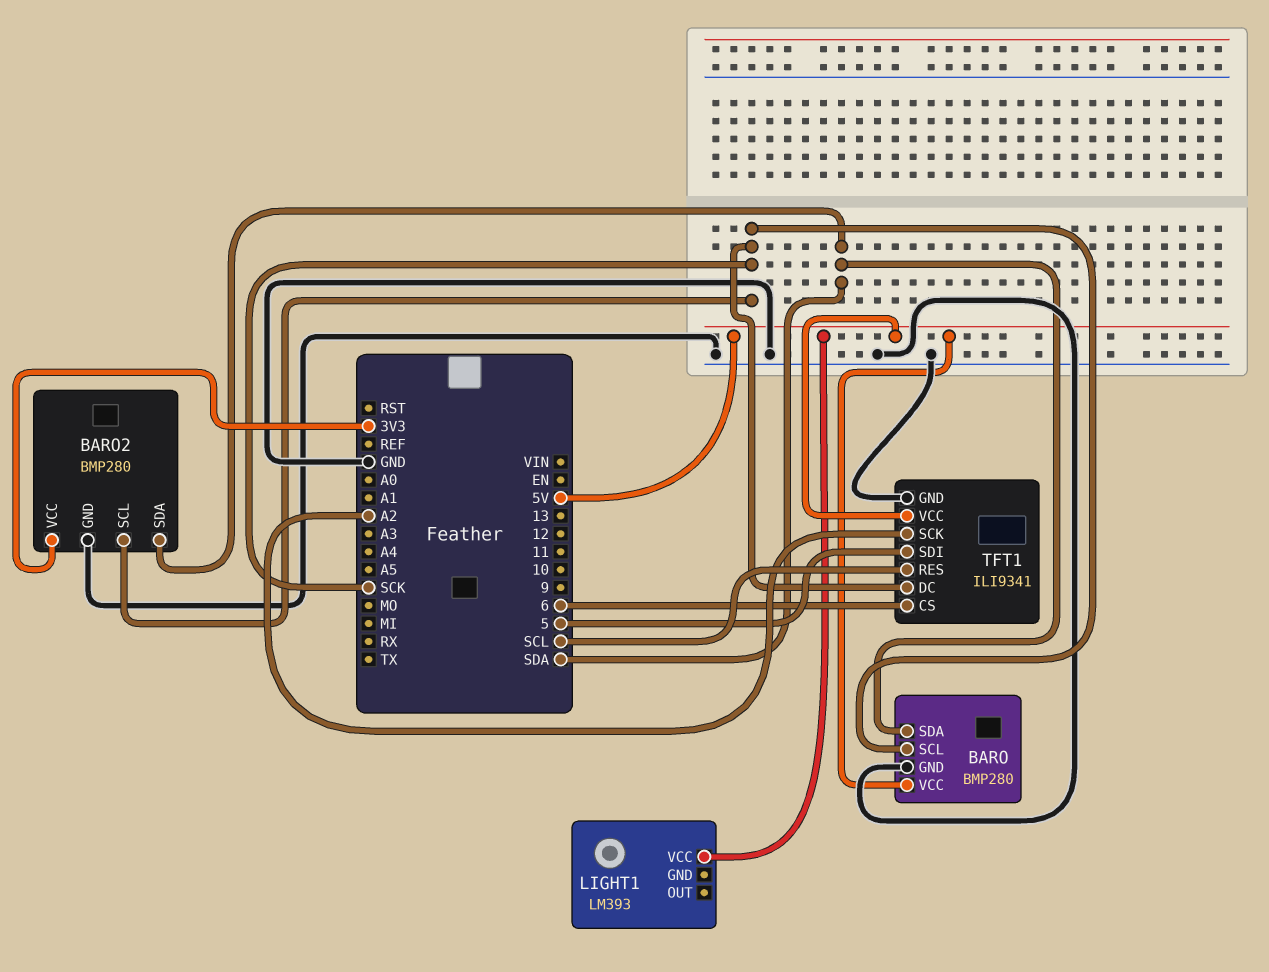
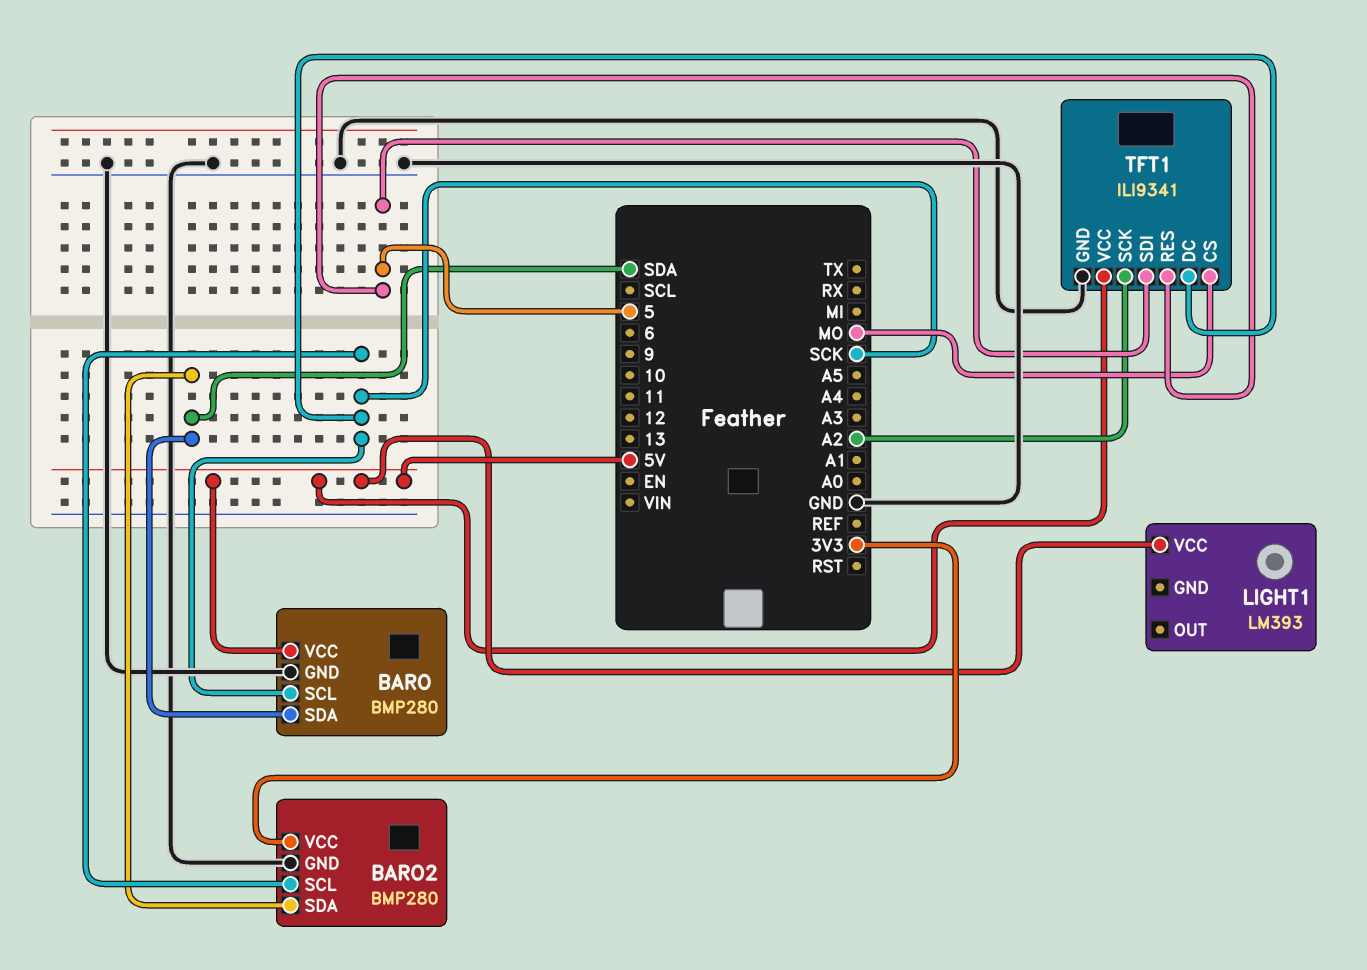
TFT1 pin CS: 6 -> MO
TFT1 pin RES: SCL -> 5

